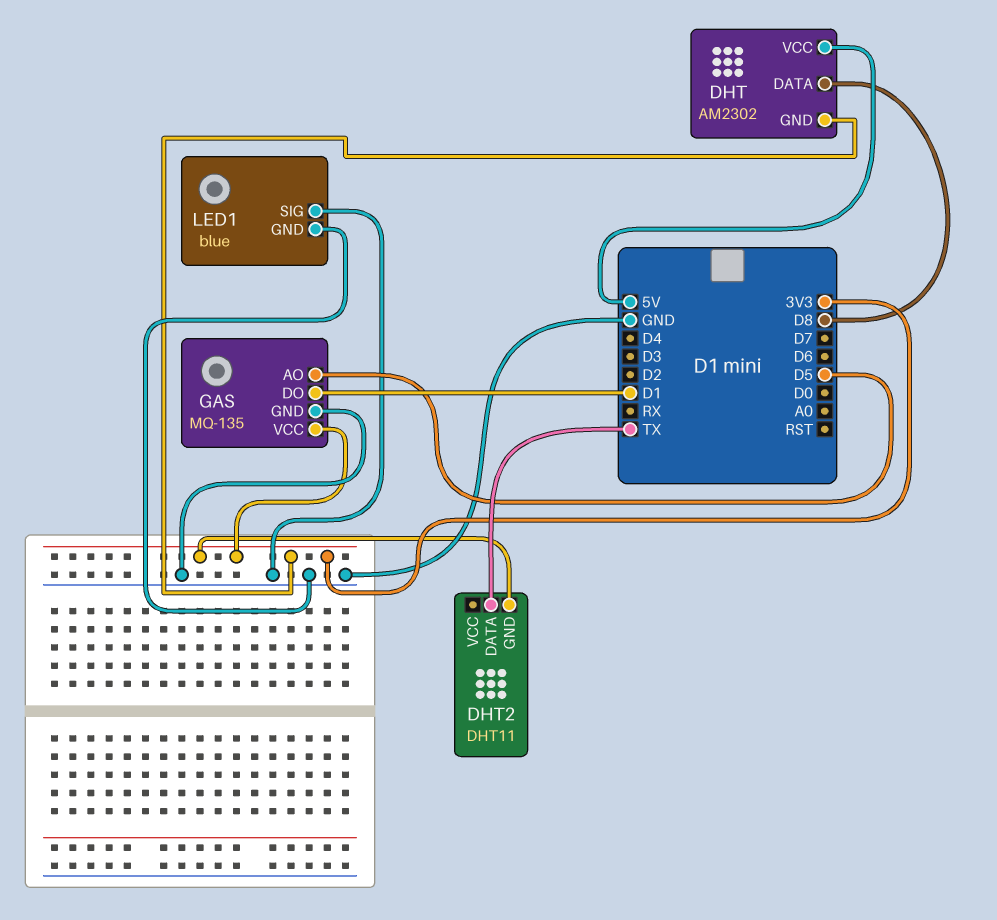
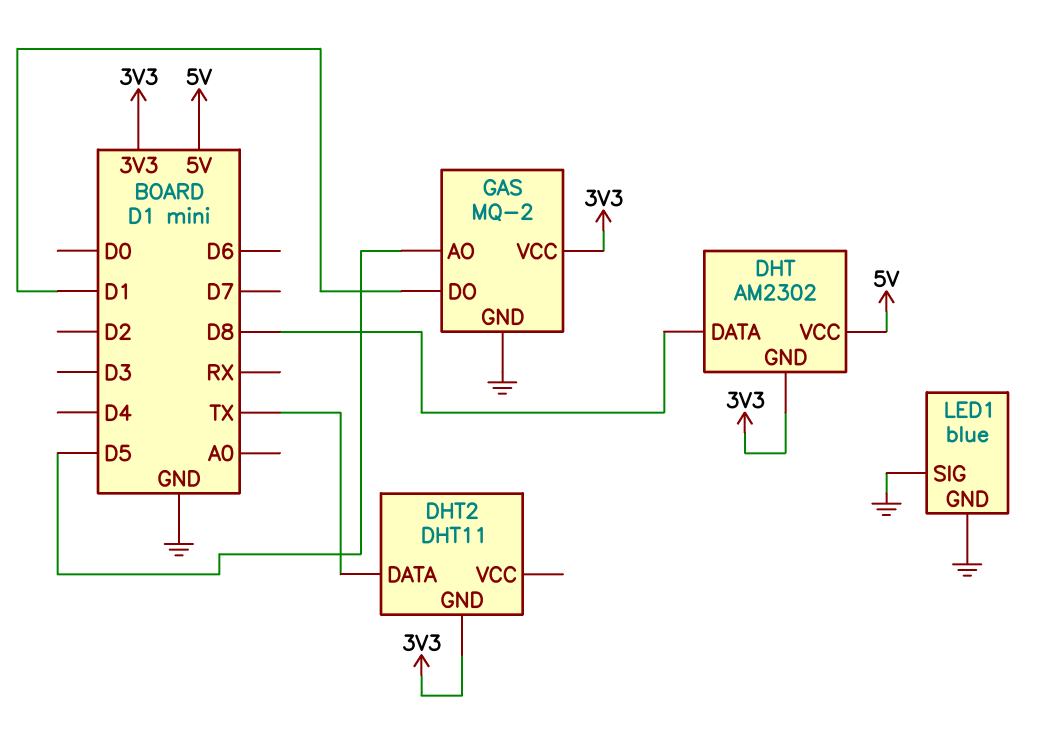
GAS: MQ-135 -> MQ-2

